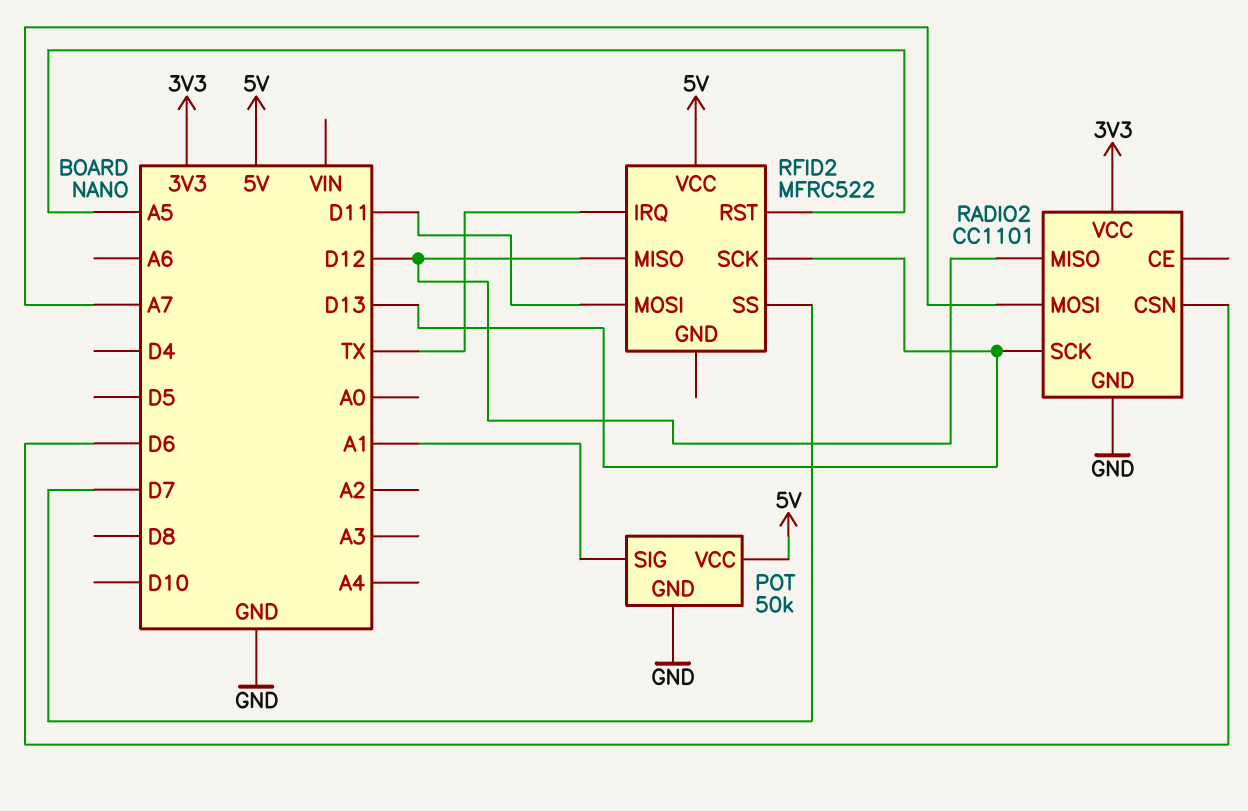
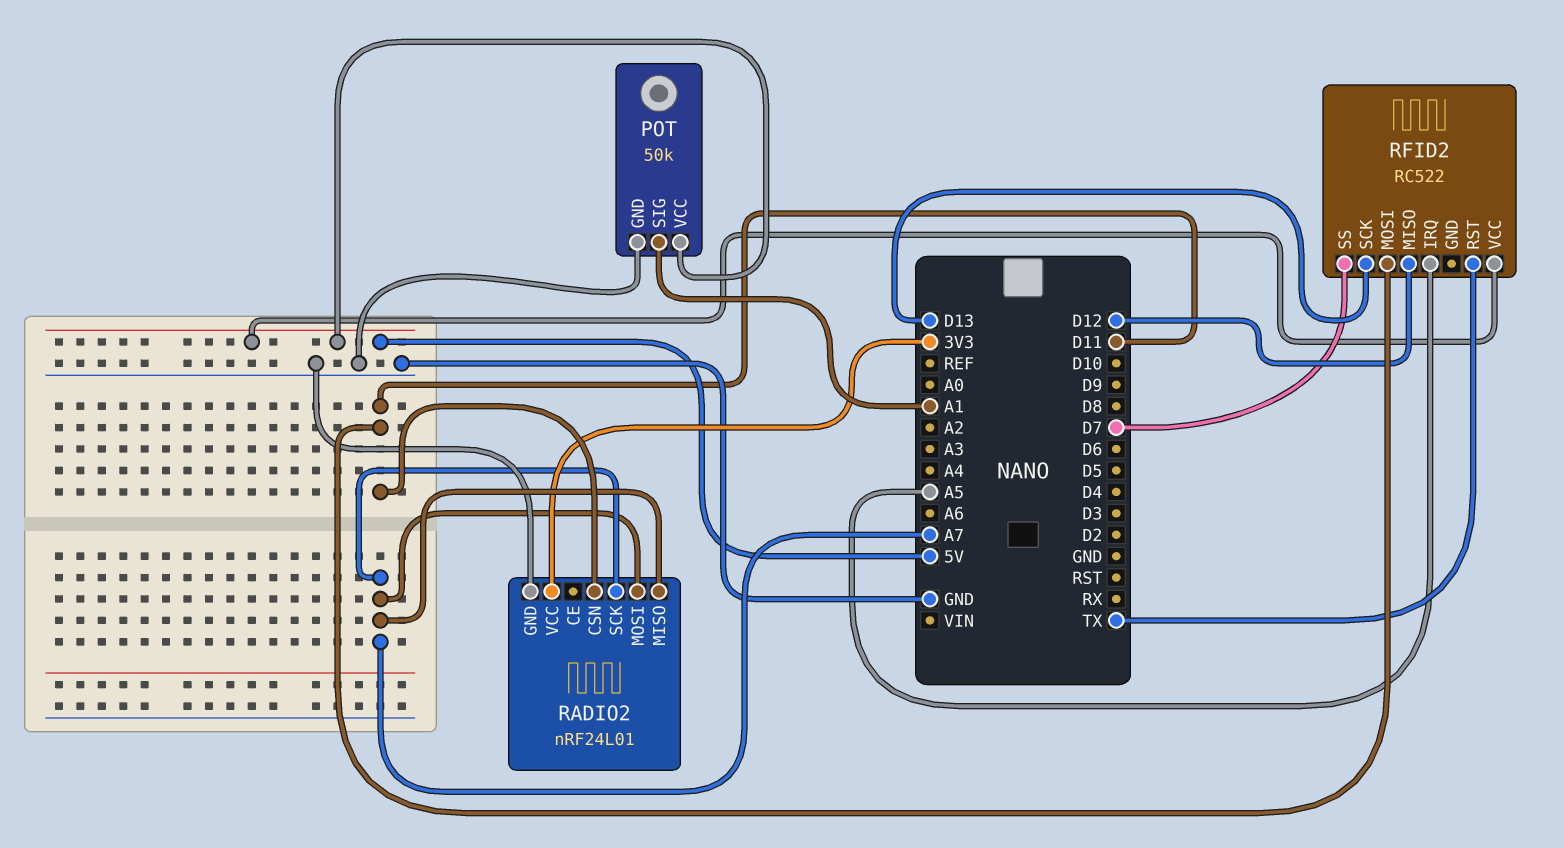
RADIO2: CC1101 -> nRF24L01
RADIO2 pin CSN: D6 -> D11
RADIO2 pin MISO: D12 -> A7
RADIO2 pin SCK: D13 -> A7
RFID2: MFRC522 -> RC522
RFID2 pin IRQ: TX -> A5
RFID2 pin RST: A5 -> TX

